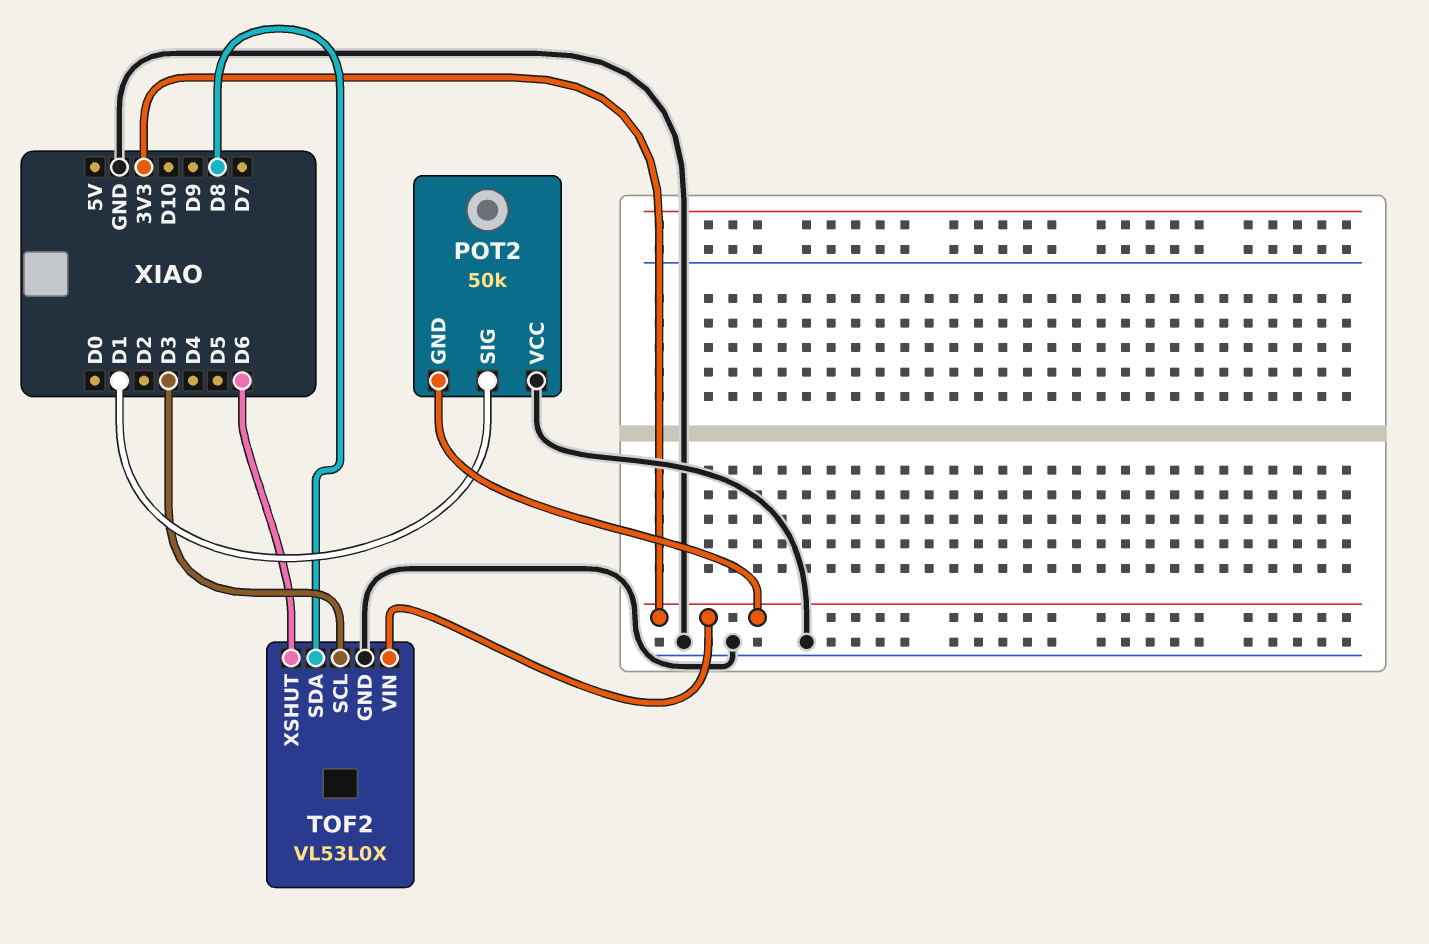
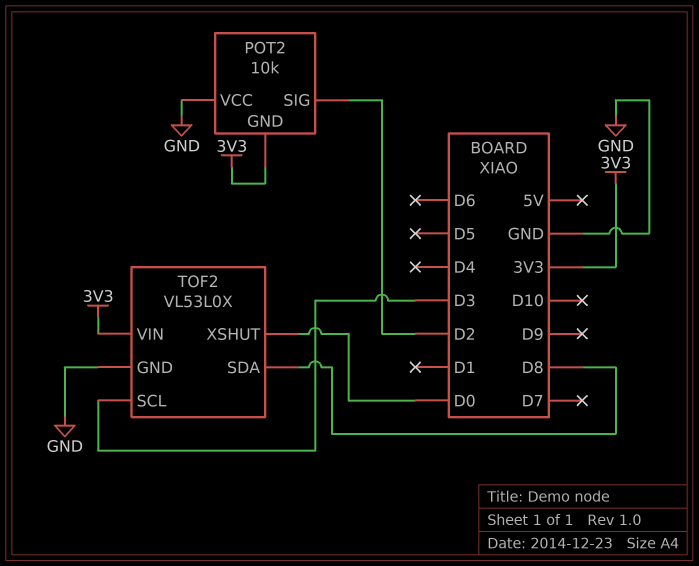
POT2: 50k -> 10k
POT2 pin SIG: D1 -> D2
TOF2 pin XSHUT: D6 -> D0

